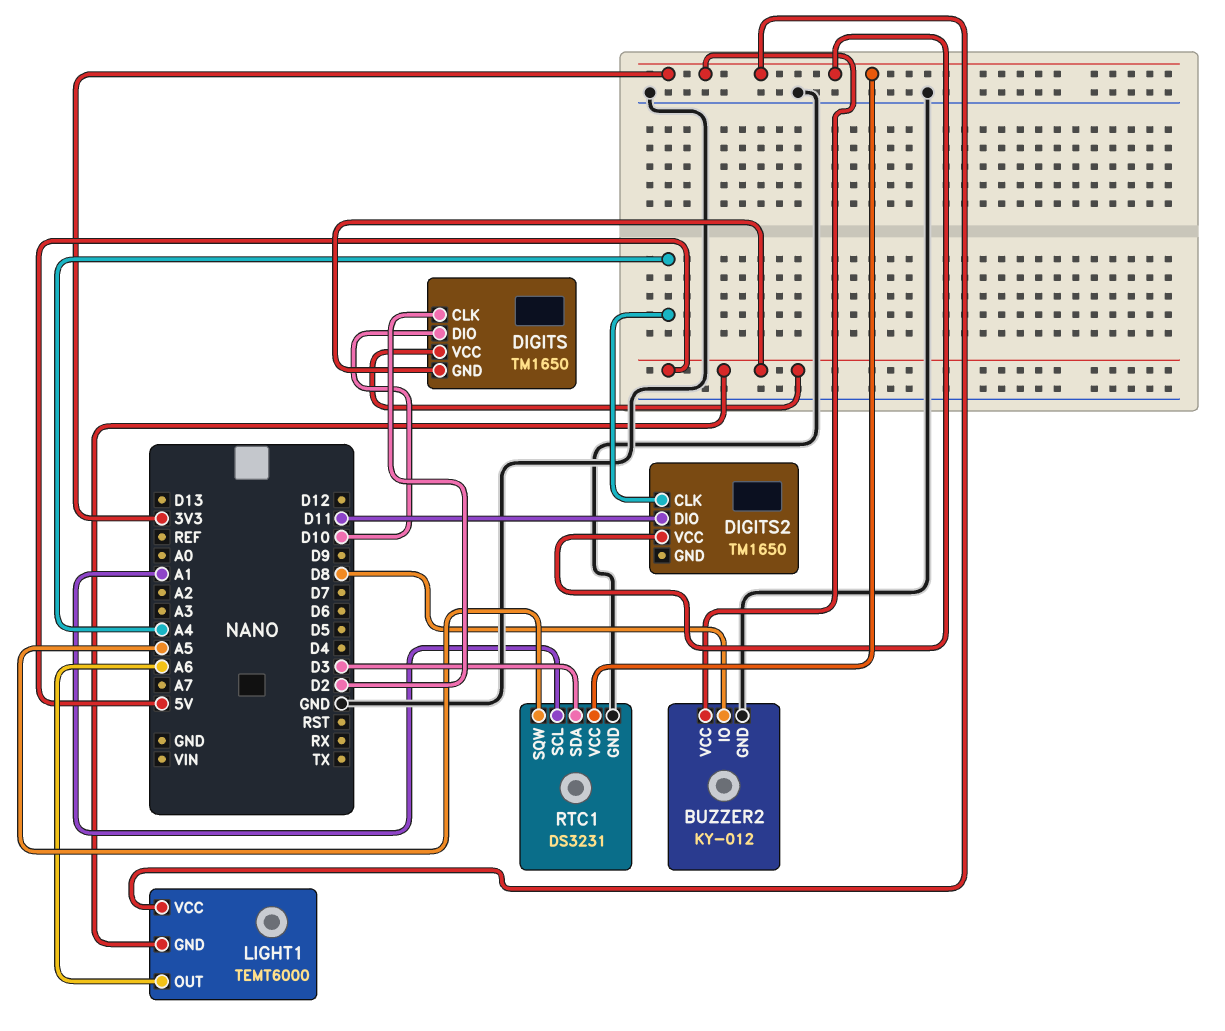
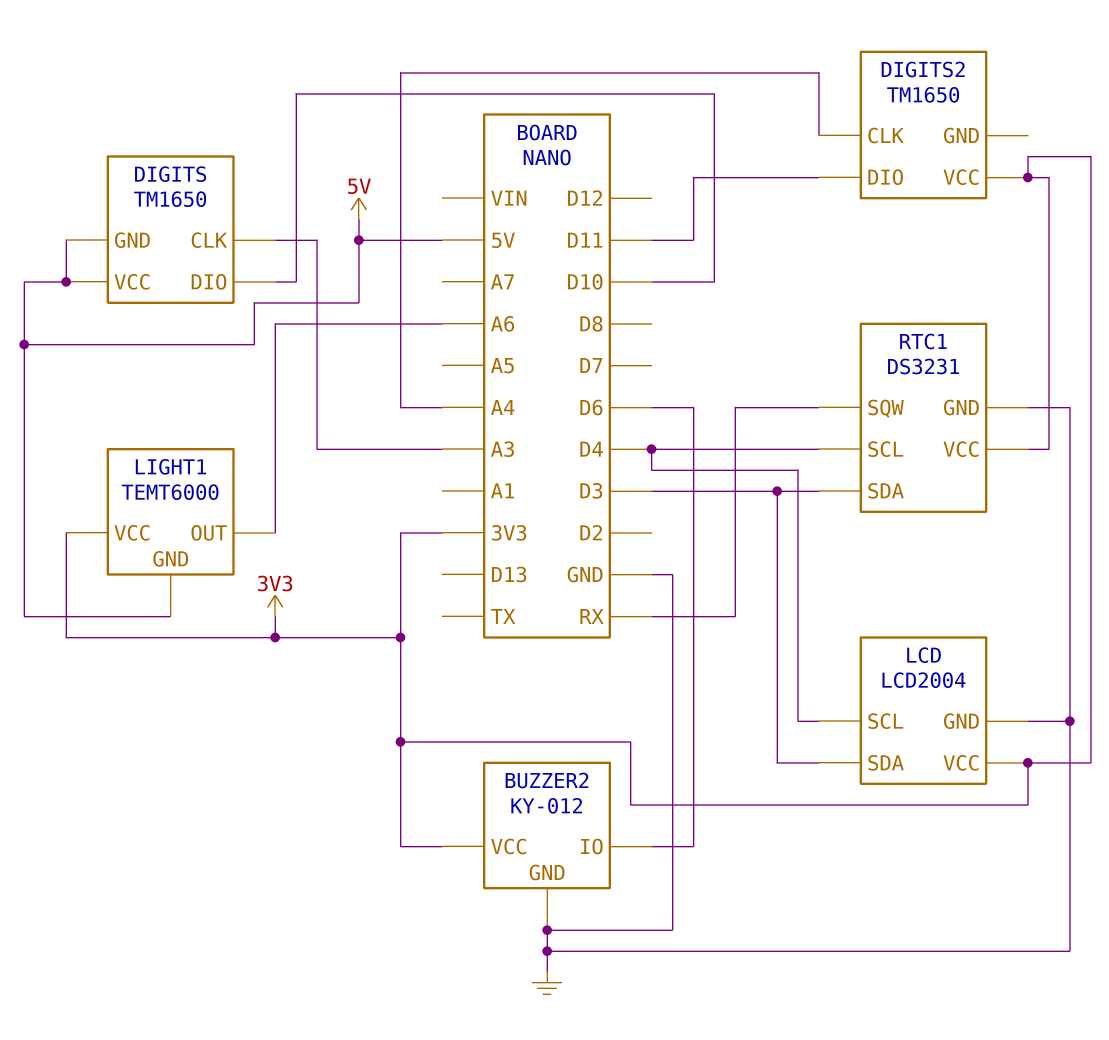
BUZZER2 pin IO: D8 -> D6
DIGITS pin CLK: D2 -> A3
LCD: none -> LCD2004
LCD pin GND: none -> GND
LCD pin SCL: none -> D4
LCD pin SDA: none -> D3
LCD pin VCC: none -> 3V3
RTC1 pin SCL: A1 -> D4
RTC1 pin SQW: A5 -> RX

